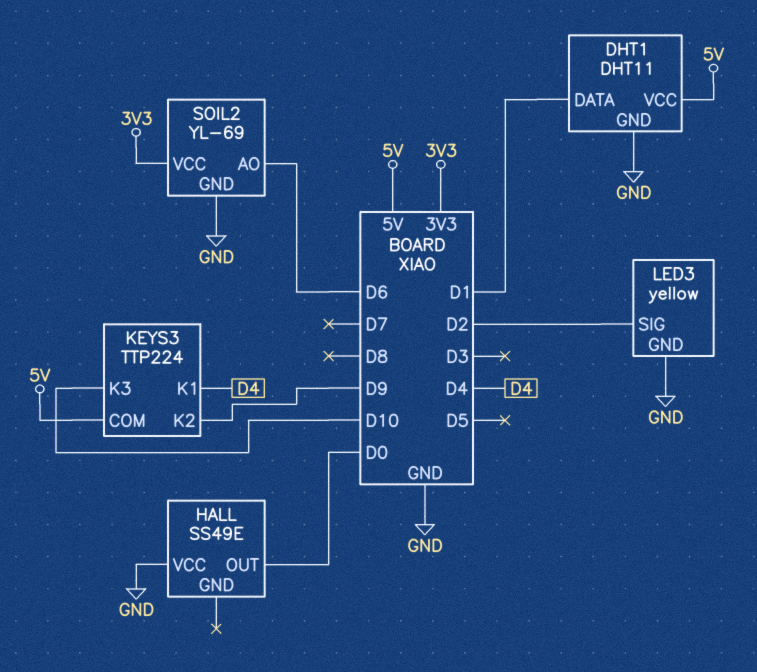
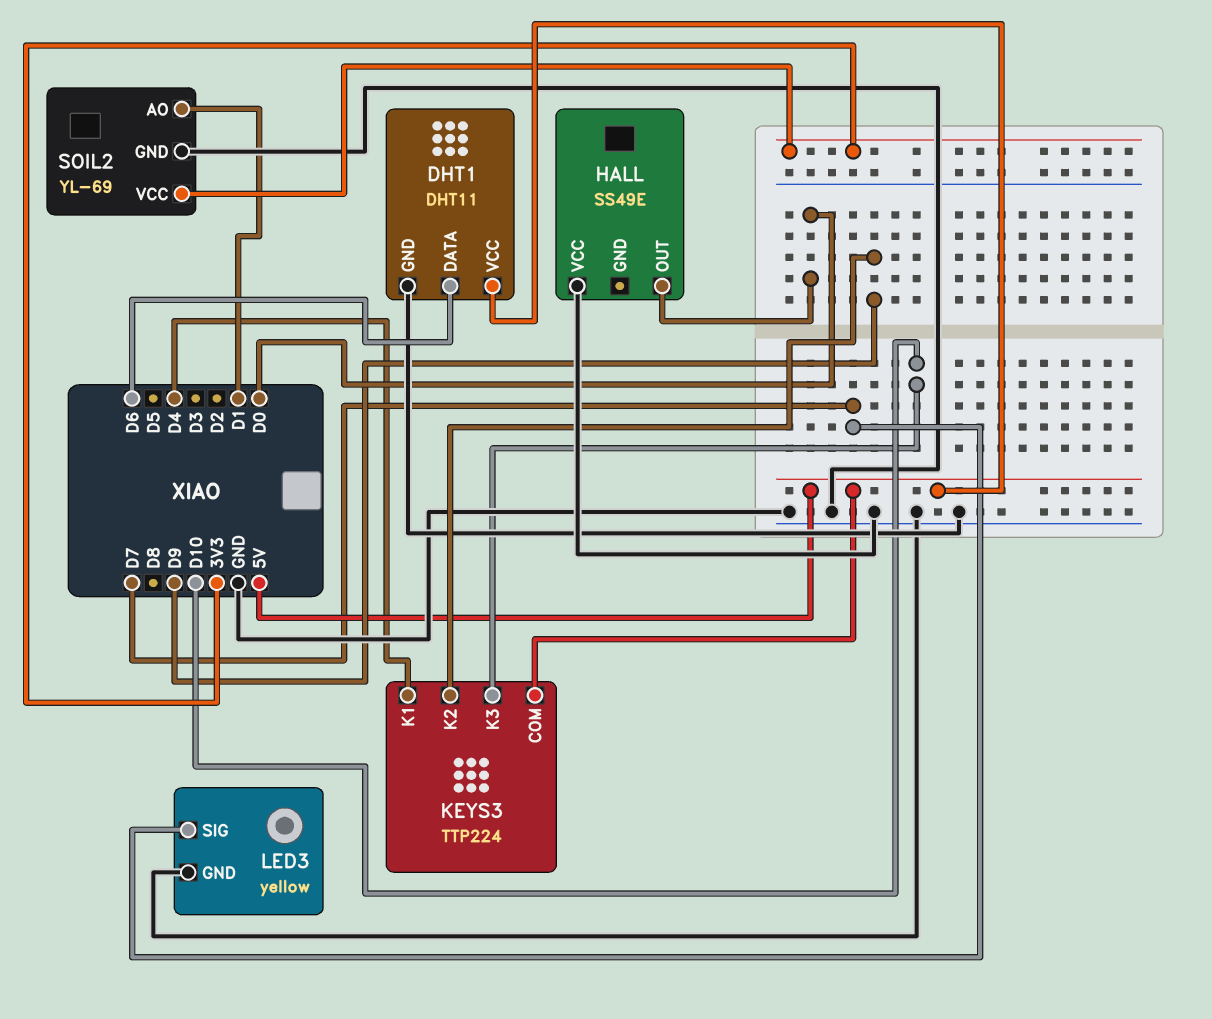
DHT1 pin DATA: D1 -> D6
LED3 pin SIG: D2 -> D7
SOIL2 pin AO: D6 -> D1

